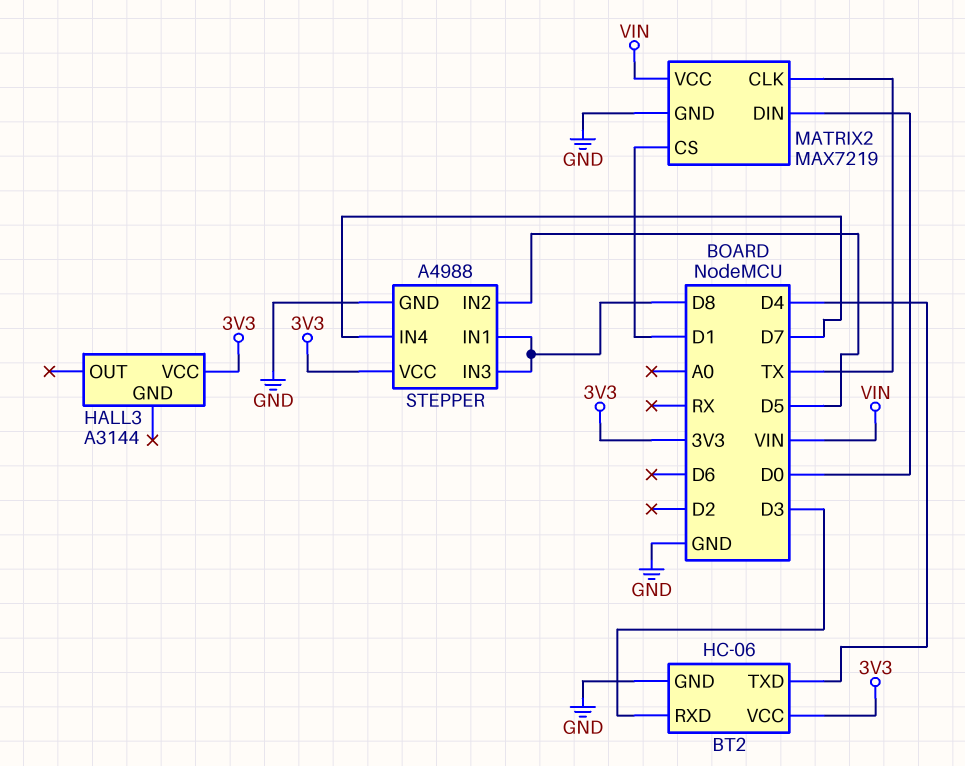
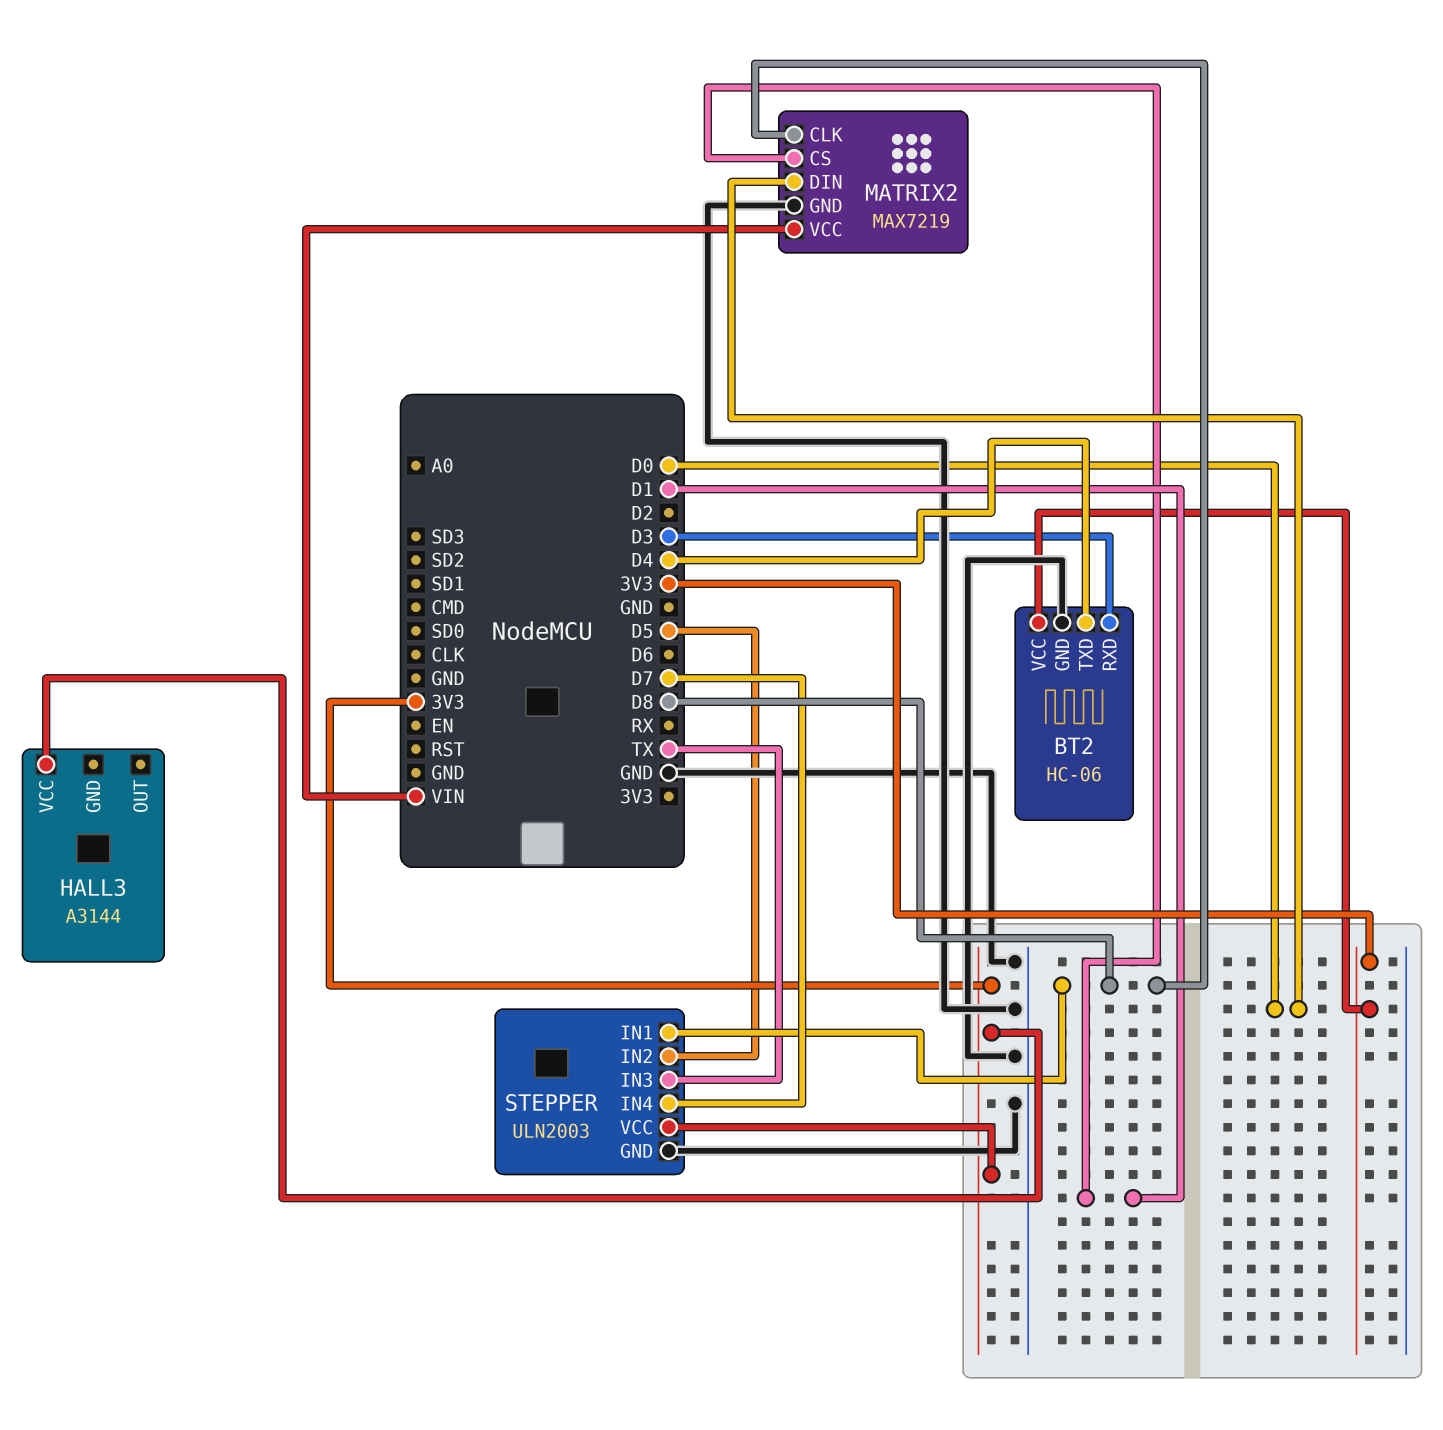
MATRIX2 pin CLK: TX -> D8
STEPPER: A4988 -> ULN2003
STEPPER pin IN3: D8 -> TX

